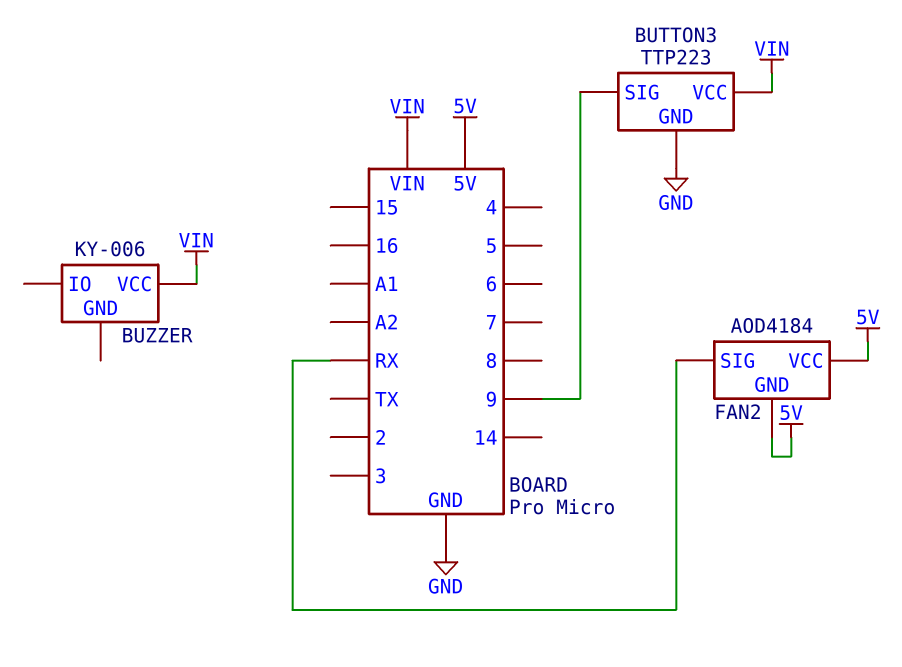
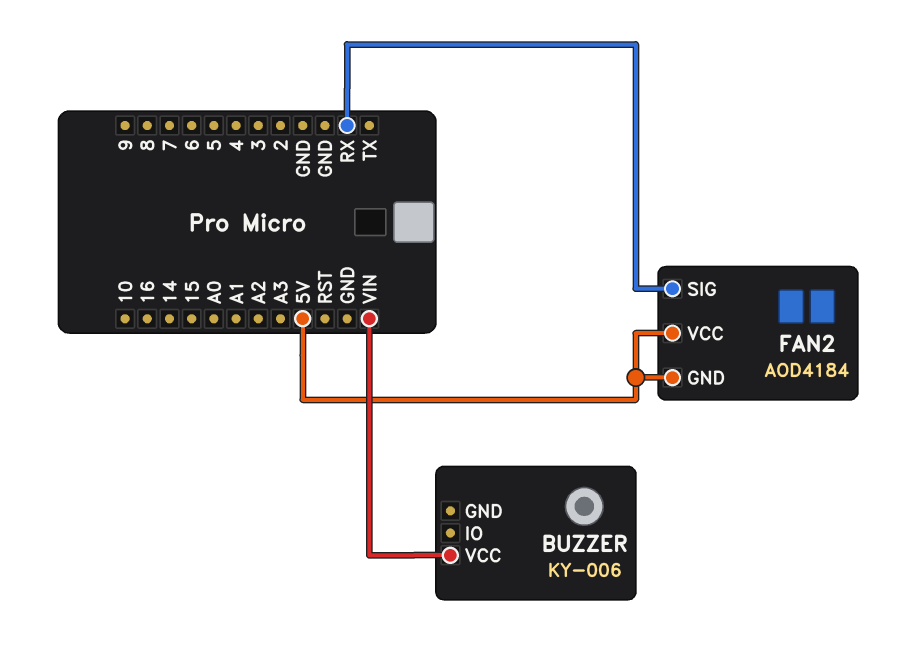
BUTTON3: TTP223 -> none
BUTTON3 pin GND: GND -> none
BUTTON3 pin SIG: 9 -> none
BUTTON3 pin VCC: VIN -> none

